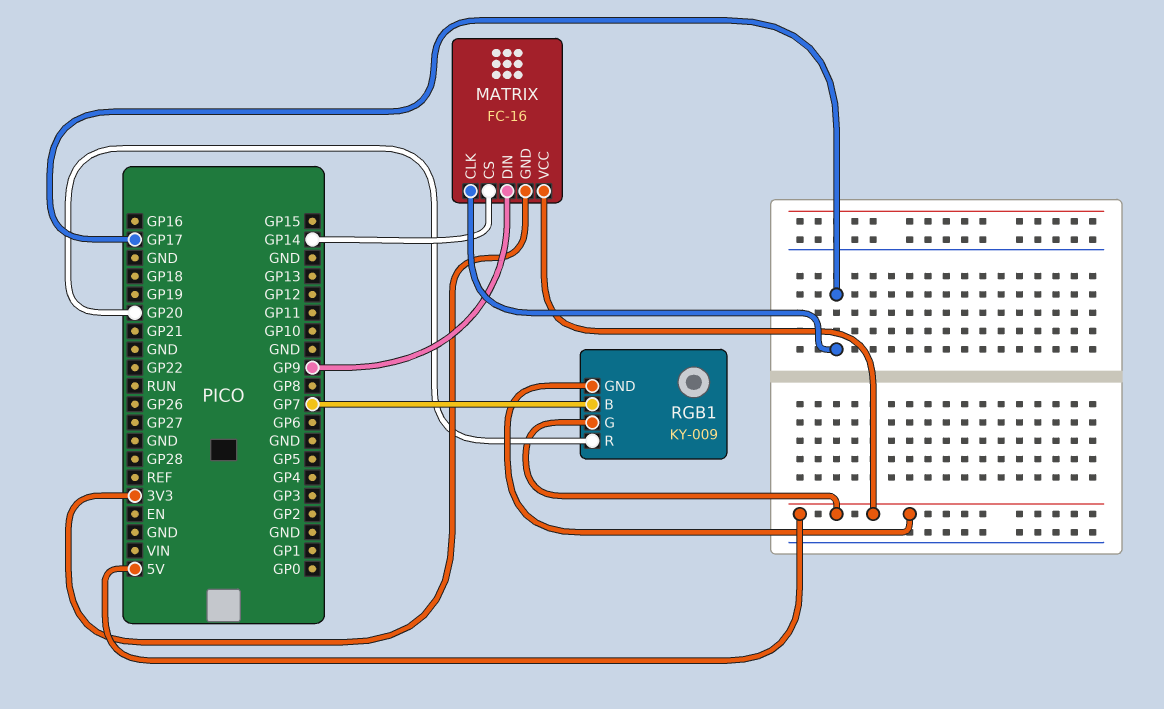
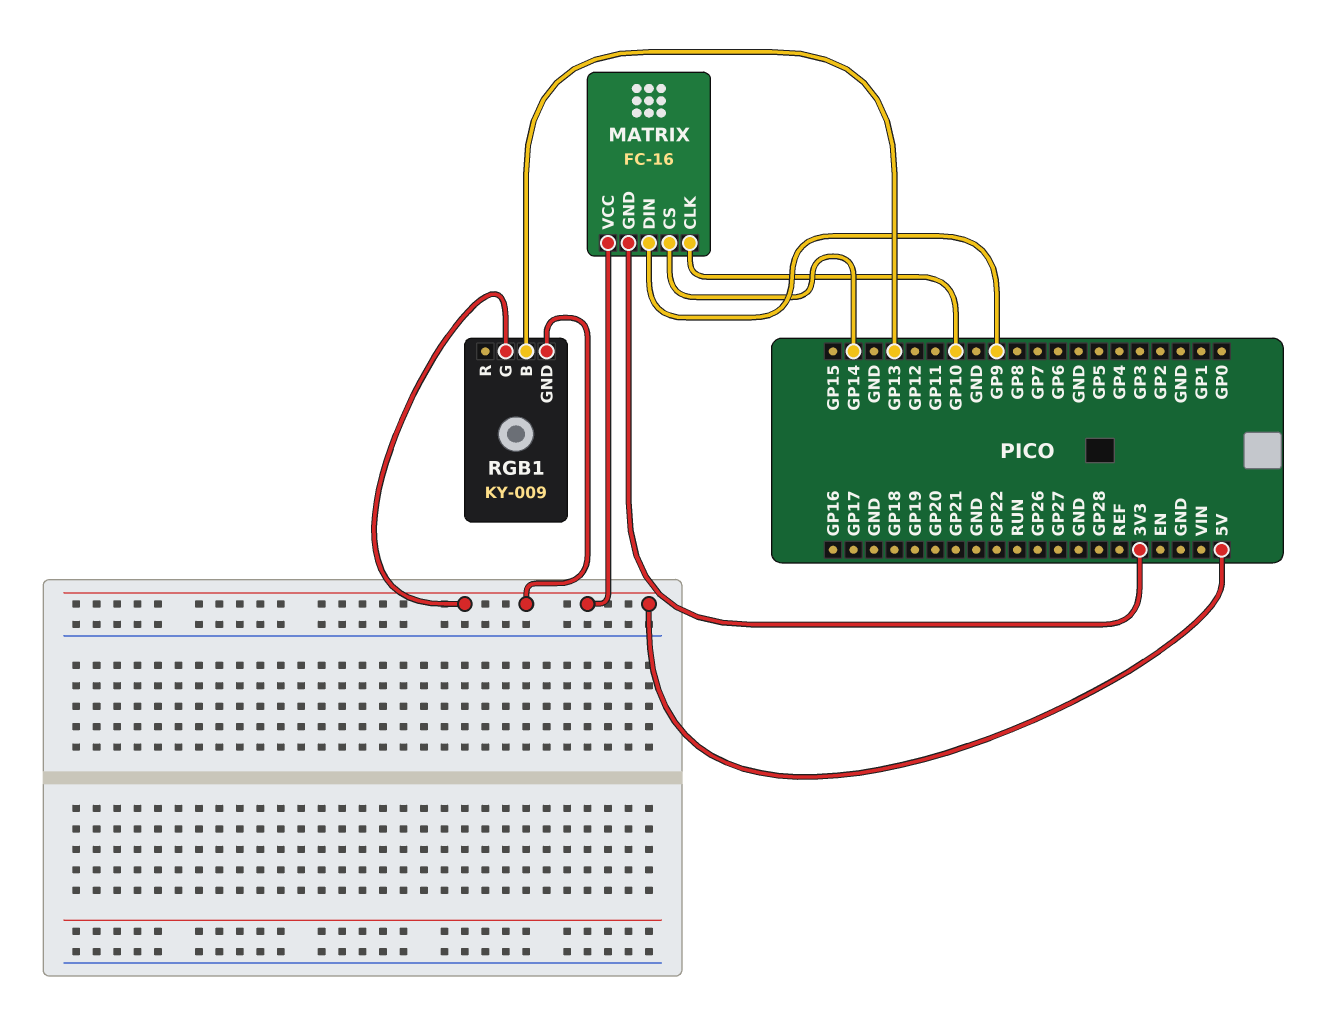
MATRIX pin CLK: GP17 -> GP10
RGB1 pin B: GP7 -> GP13
RGB1 pin R: GP20 -> none

